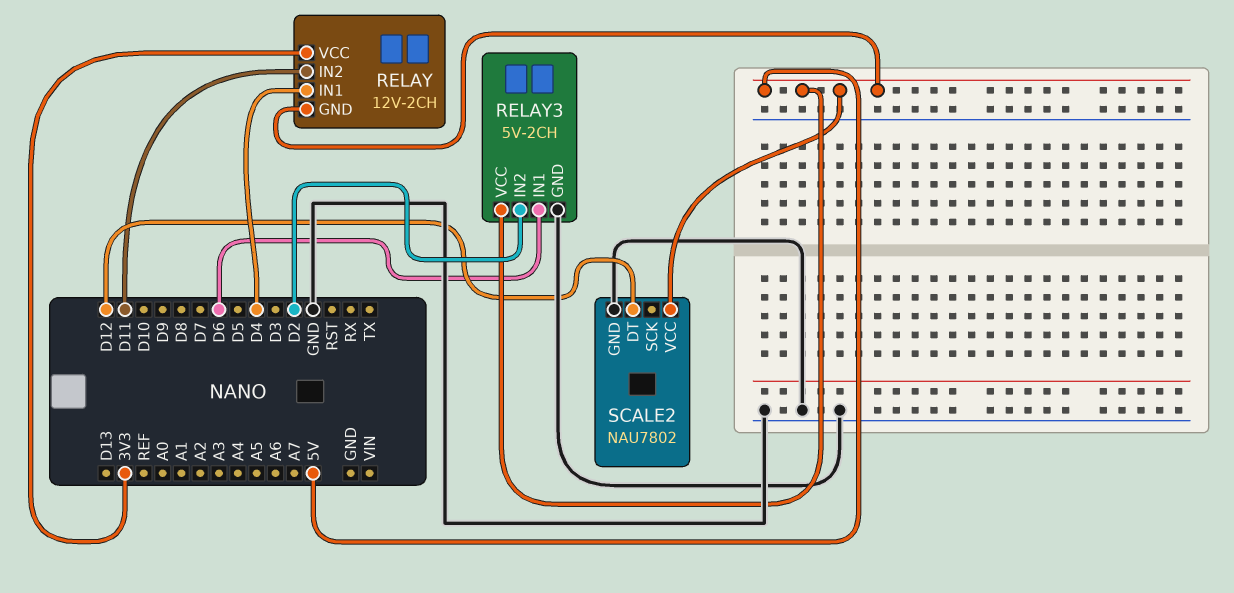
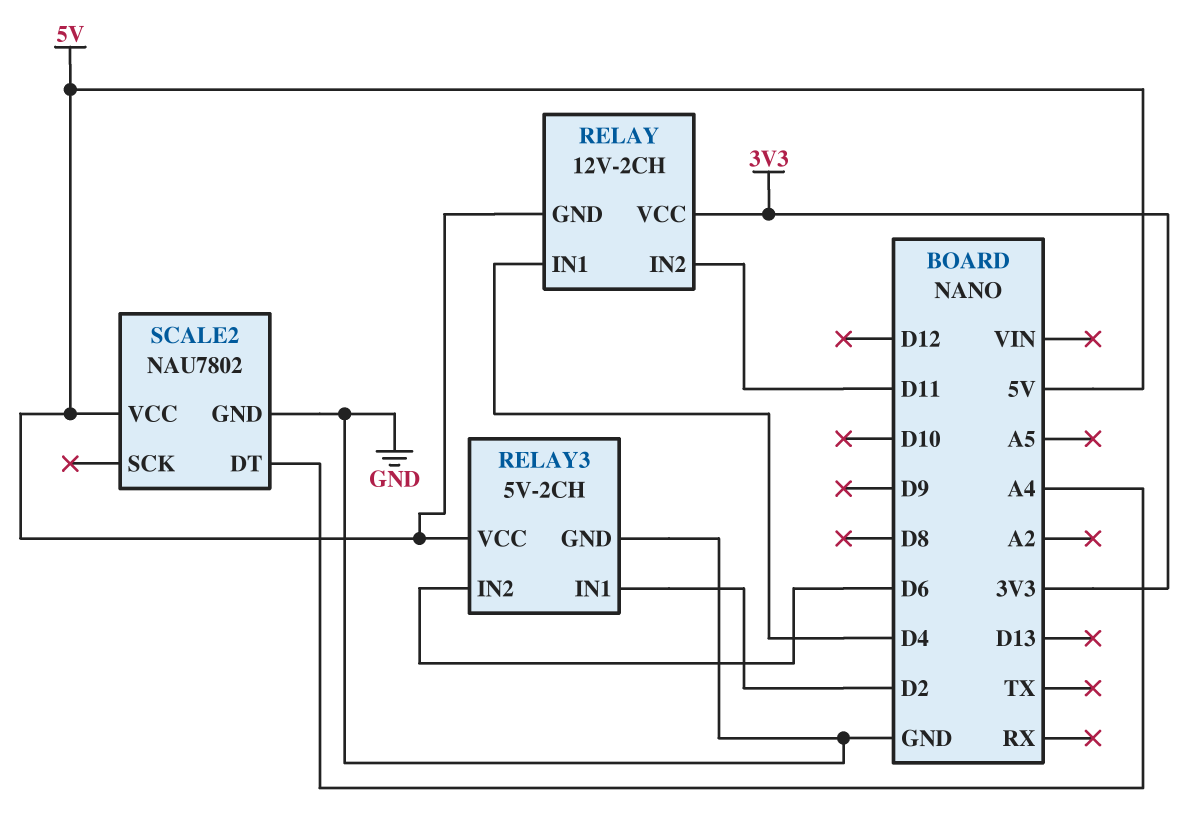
RELAY3 pin IN1: D6 -> D2
RELAY3 pin IN2: D2 -> D6
SCALE2 pin DT: D12 -> A4

